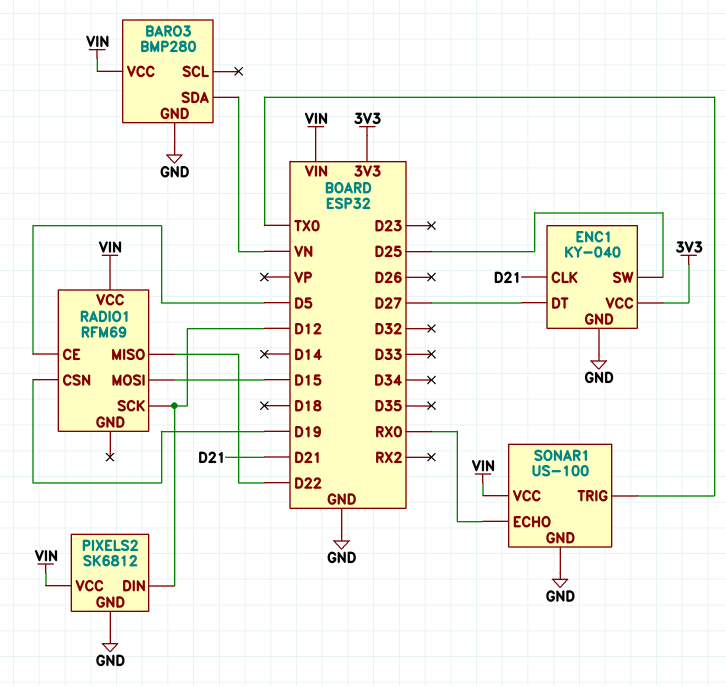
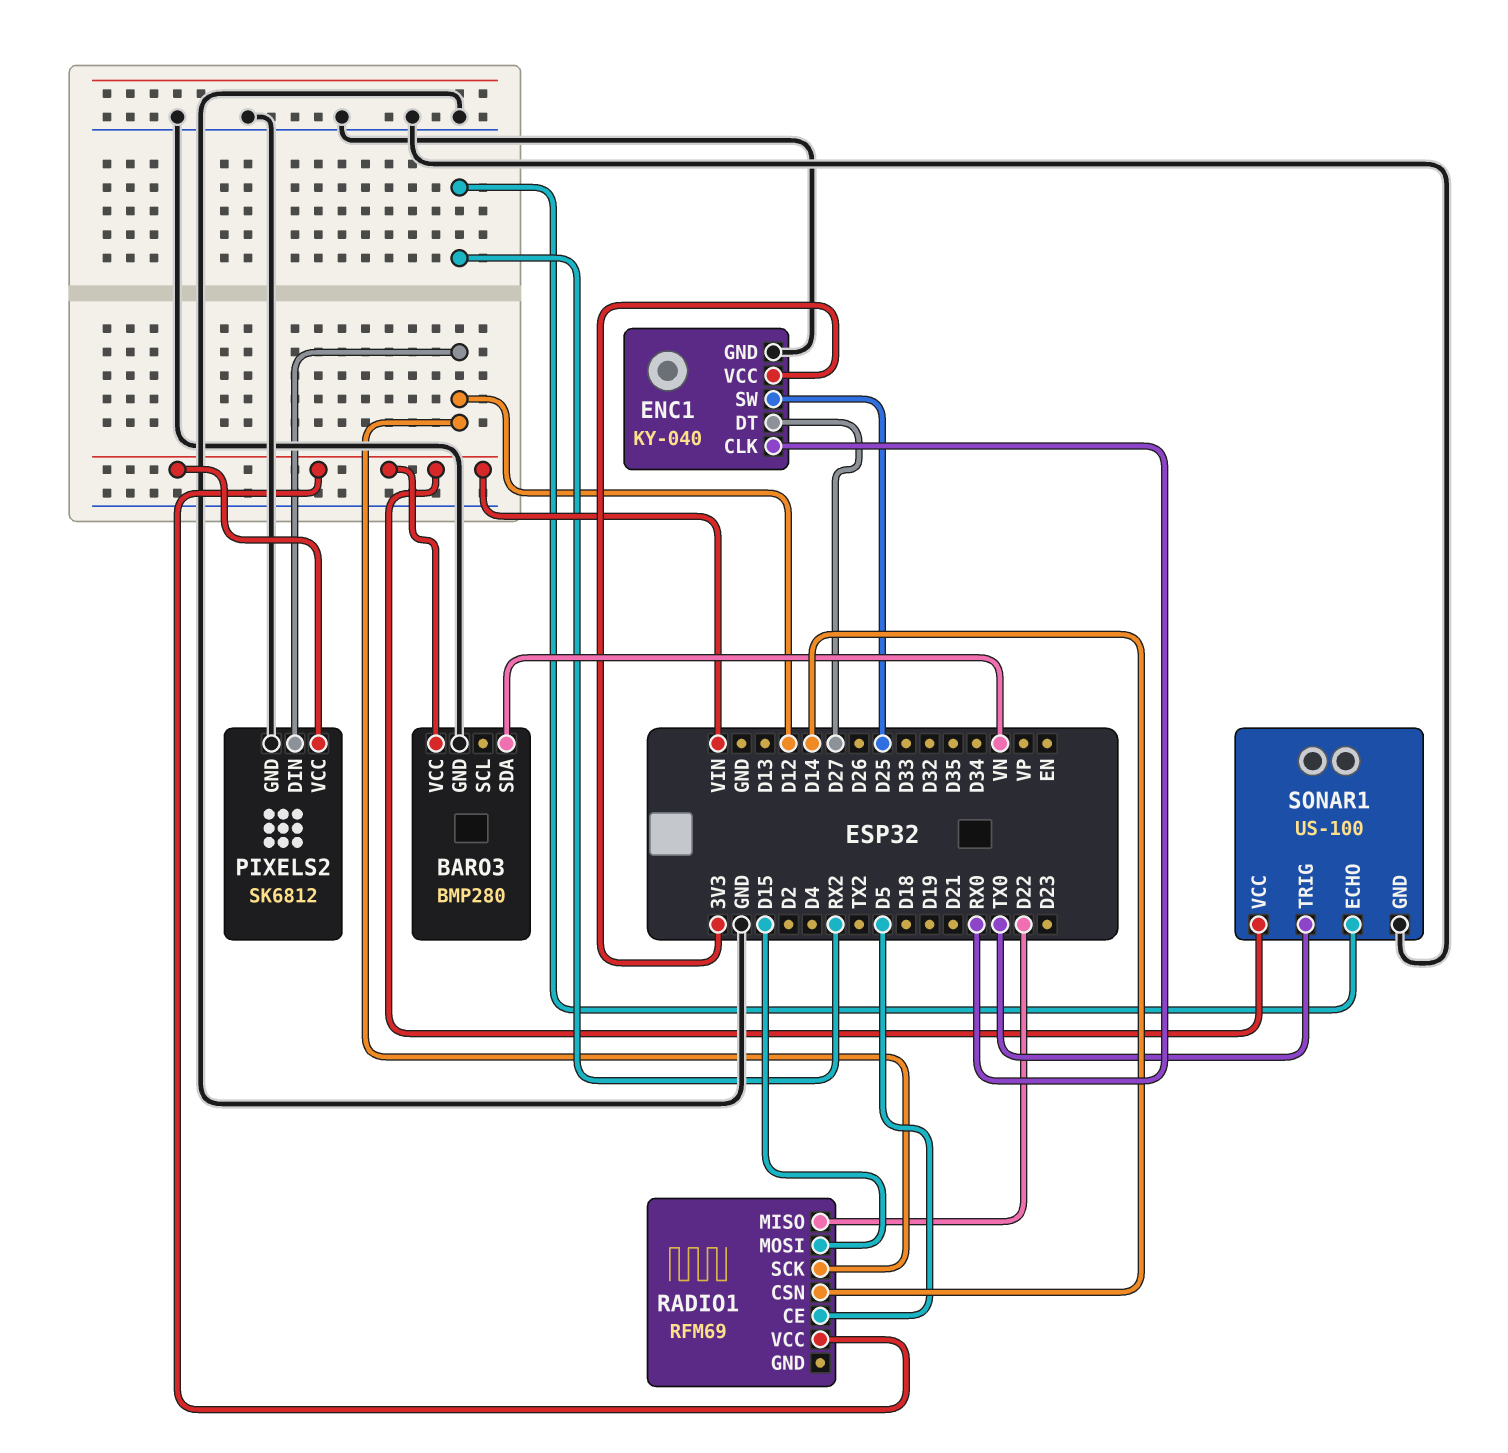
ENC1 pin CLK: D21 -> RX0
RADIO1 pin CSN: D19 -> D14
SONAR1 pin ECHO: RX0 -> RX2

